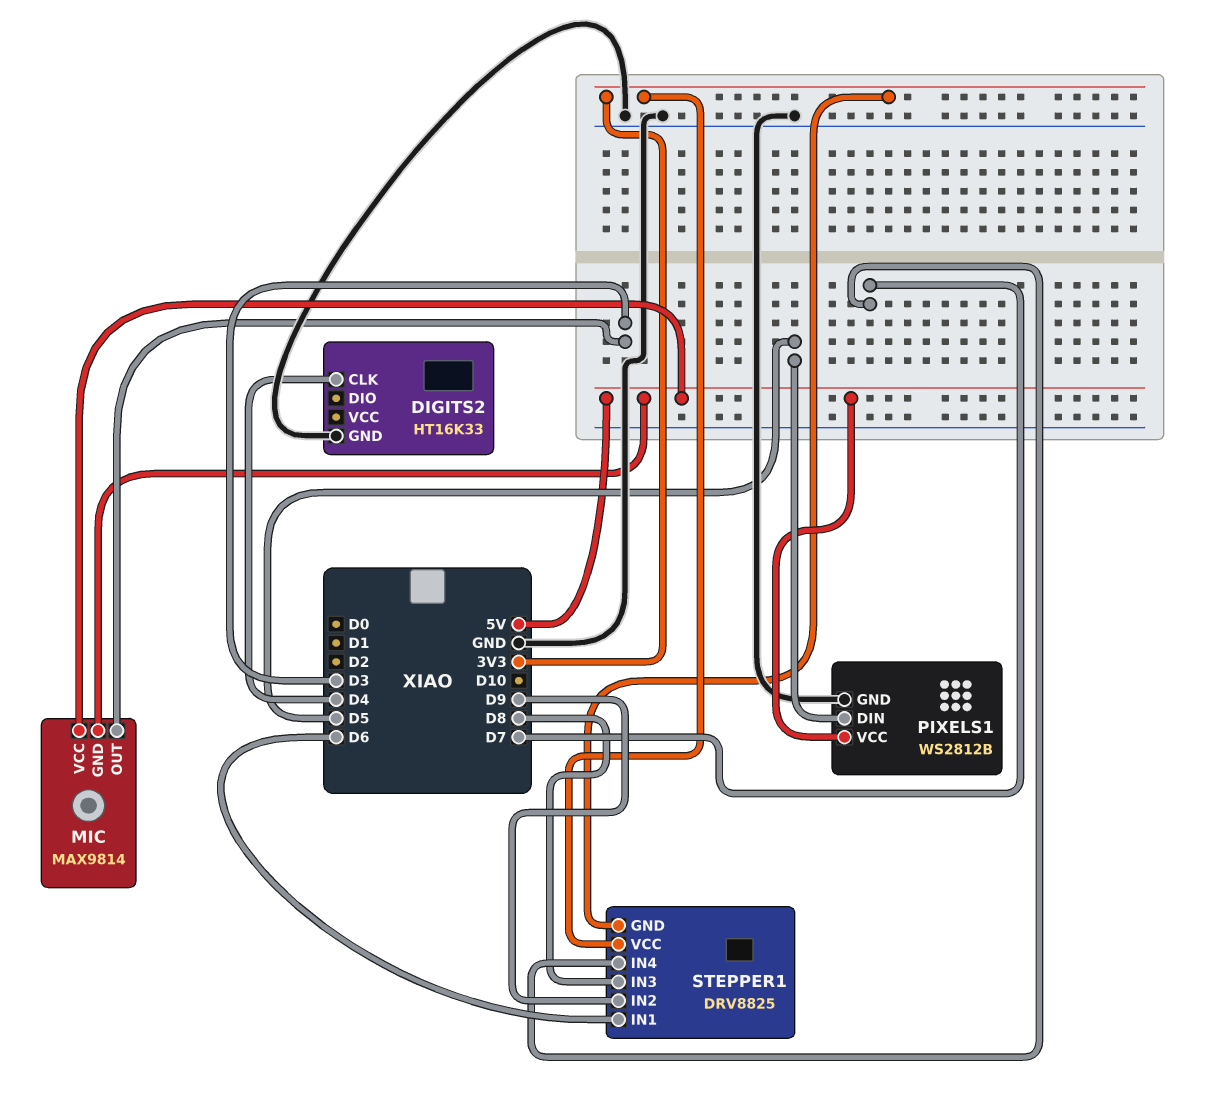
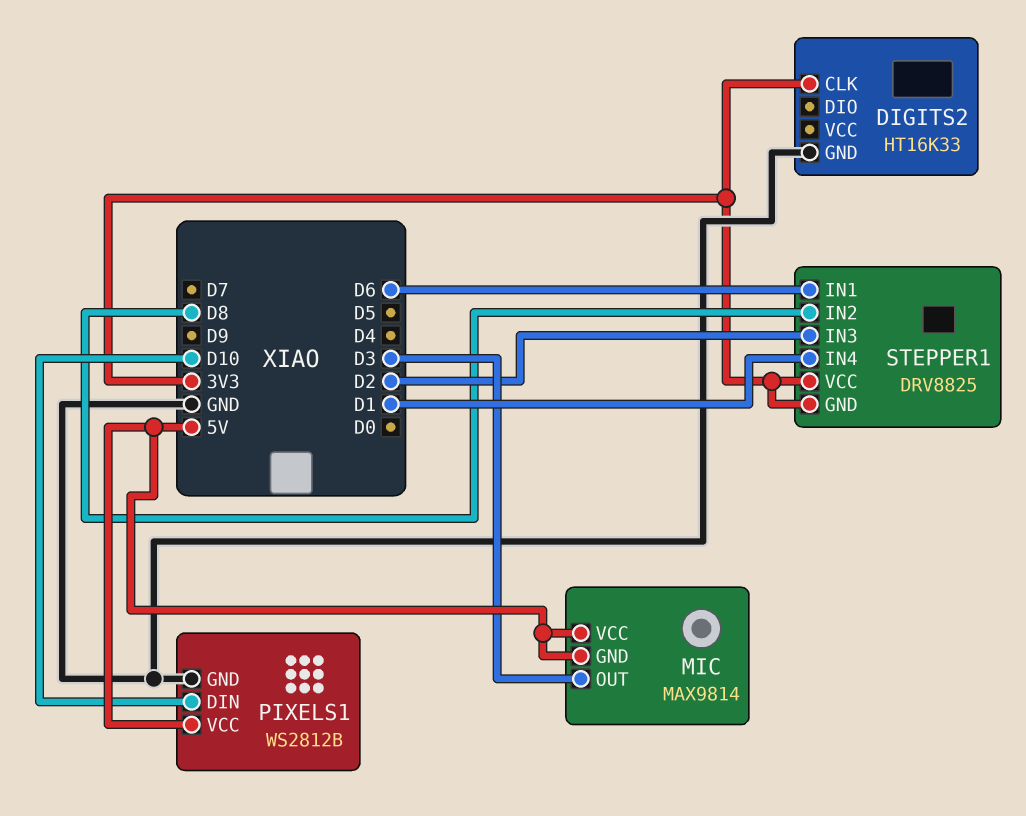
DIGITS2 pin CLK: D4 -> 3V3
PIXELS1 pin DIN: D5 -> D10
STEPPER1 pin IN2: D9 -> D8
STEPPER1 pin IN3: D8 -> D2
STEPPER1 pin IN4: D7 -> D1

